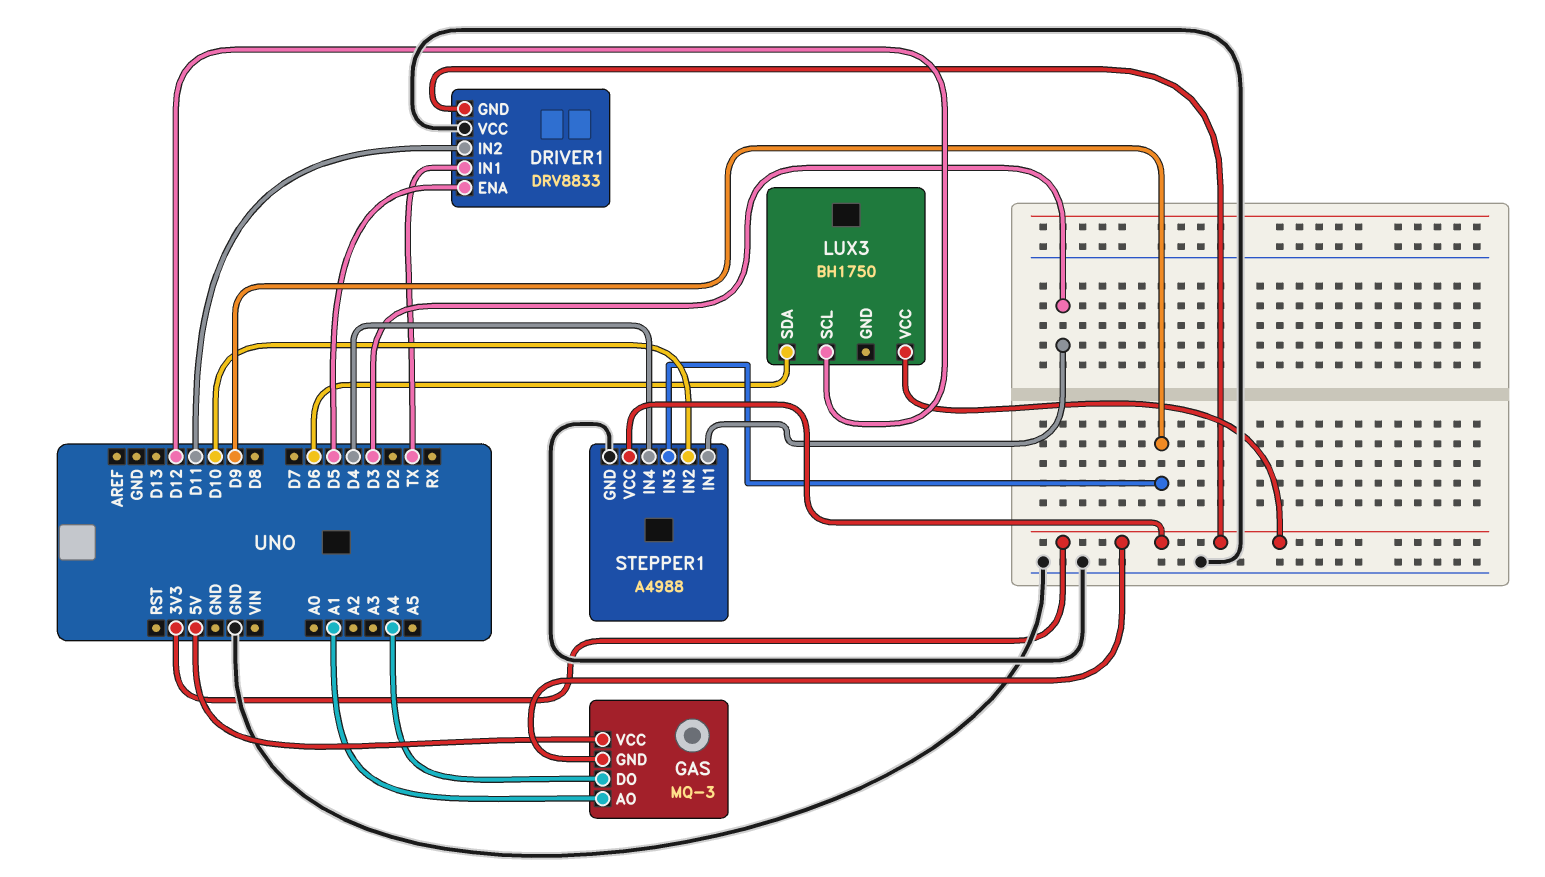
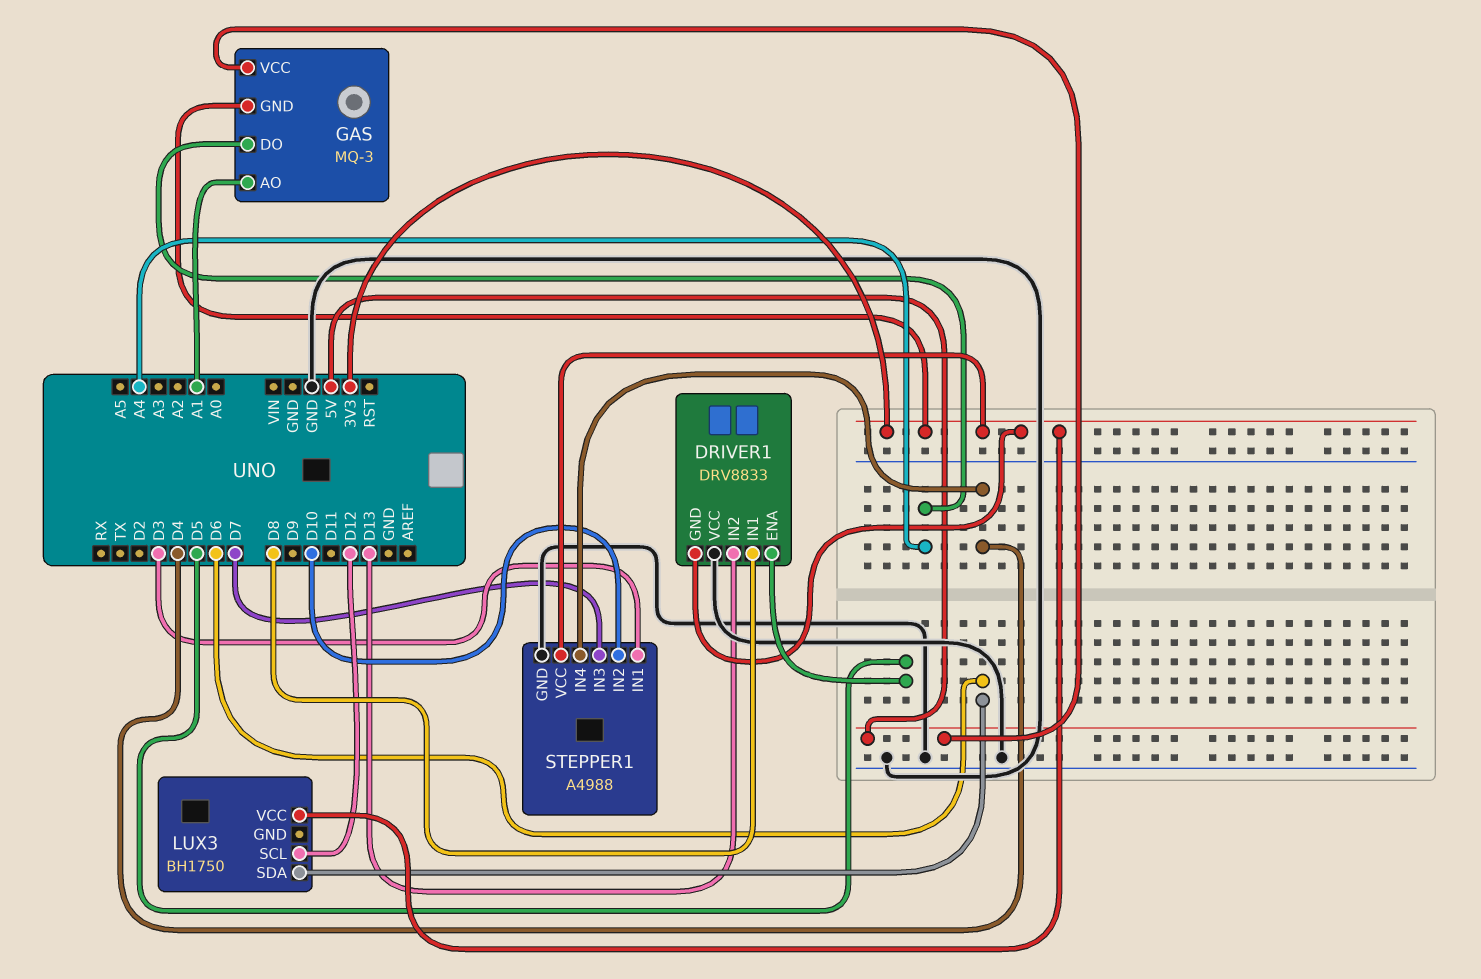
DRIVER1 pin IN1: TX -> D8
DRIVER1 pin IN2: D11 -> D13
STEPPER1 pin IN3: D9 -> D7

